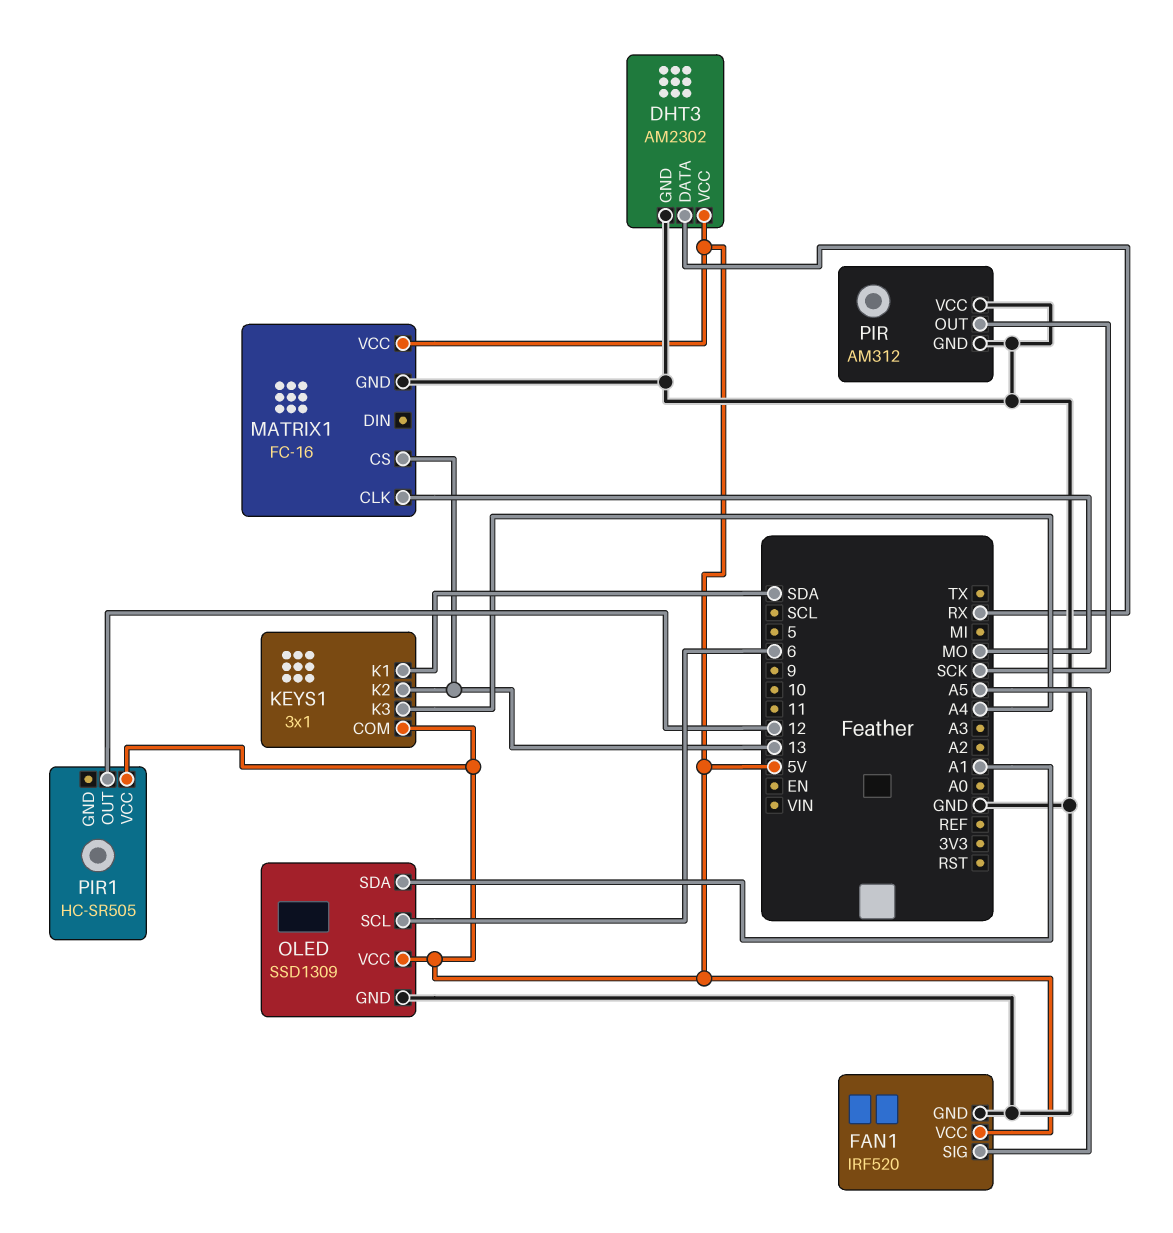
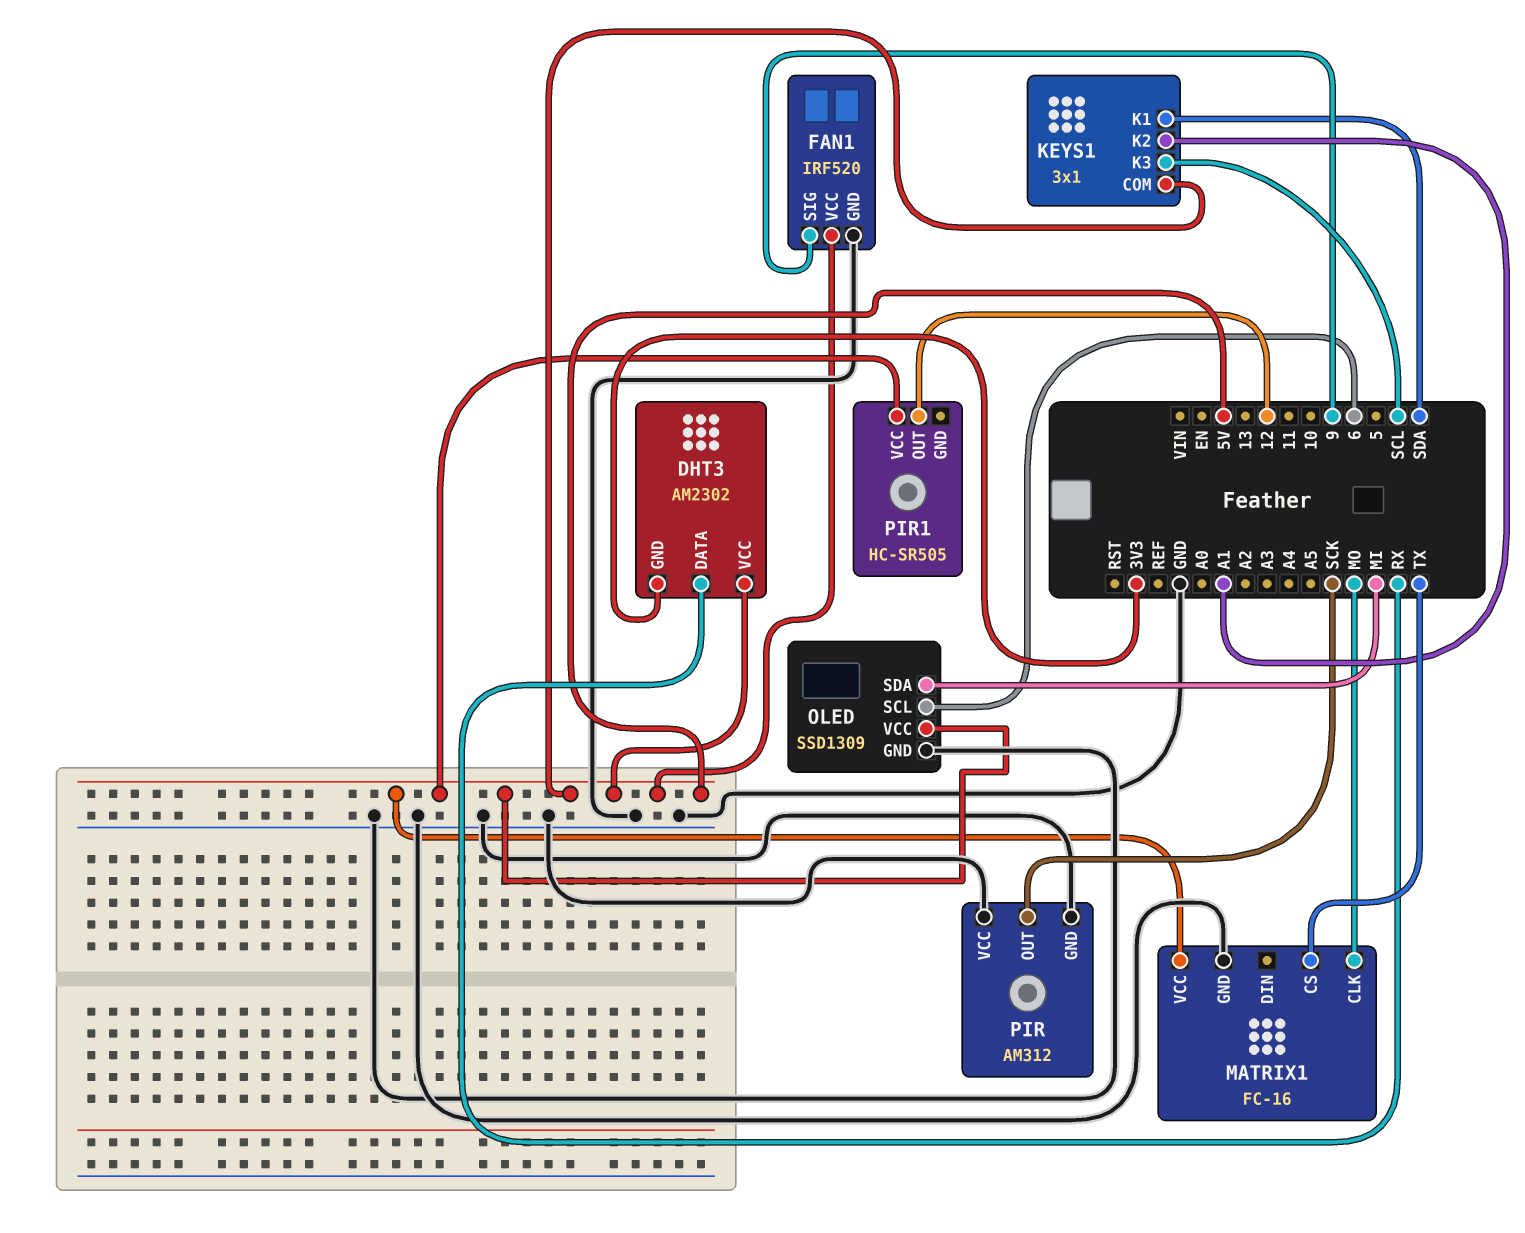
DHT3 pin GND: GND -> 3V3
FAN1 pin SIG: A5 -> 9
KEYS1 pin K2: 13 -> A1
KEYS1 pin K3: A4 -> SCL
MATRIX1 pin CS: 13 -> TX
OLED pin SDA: A1 -> MI

